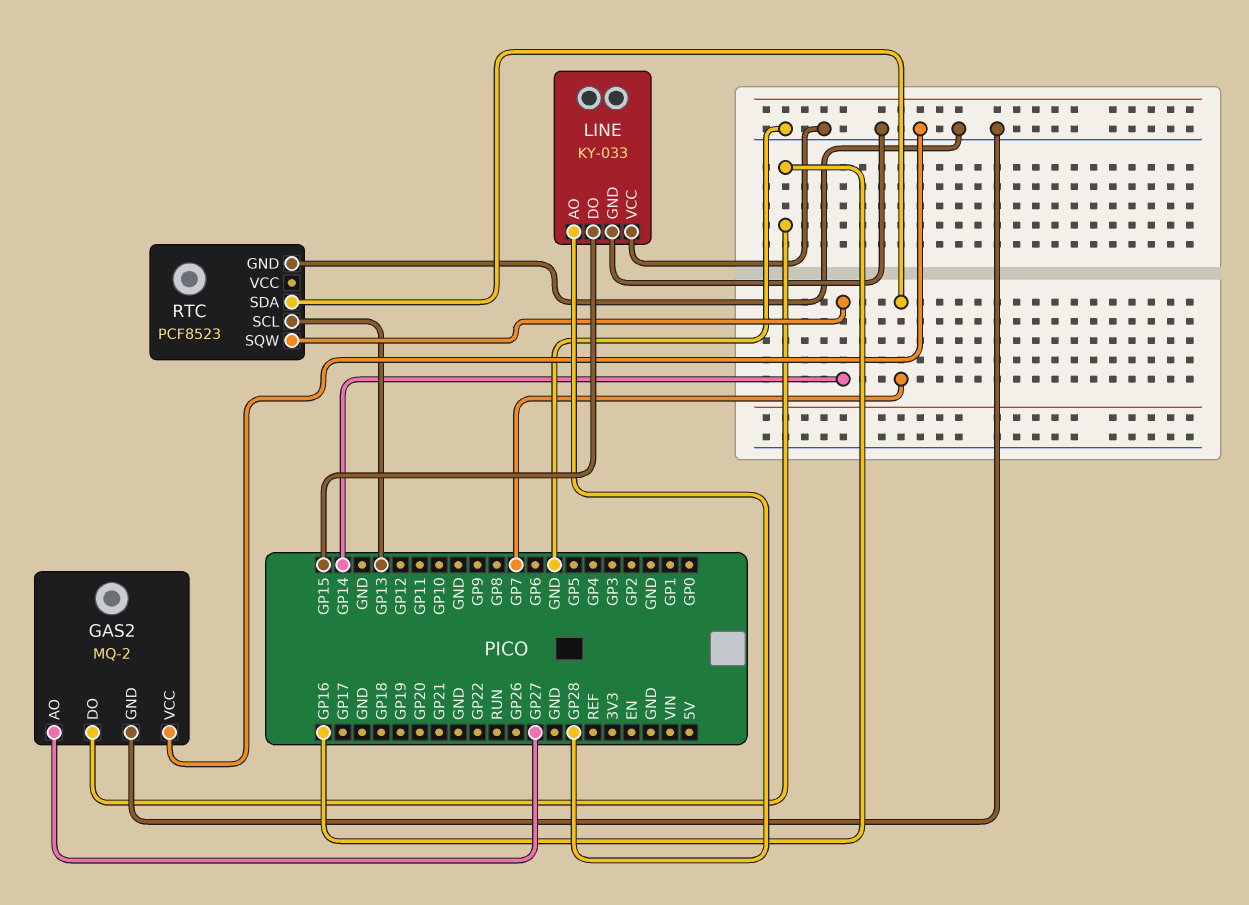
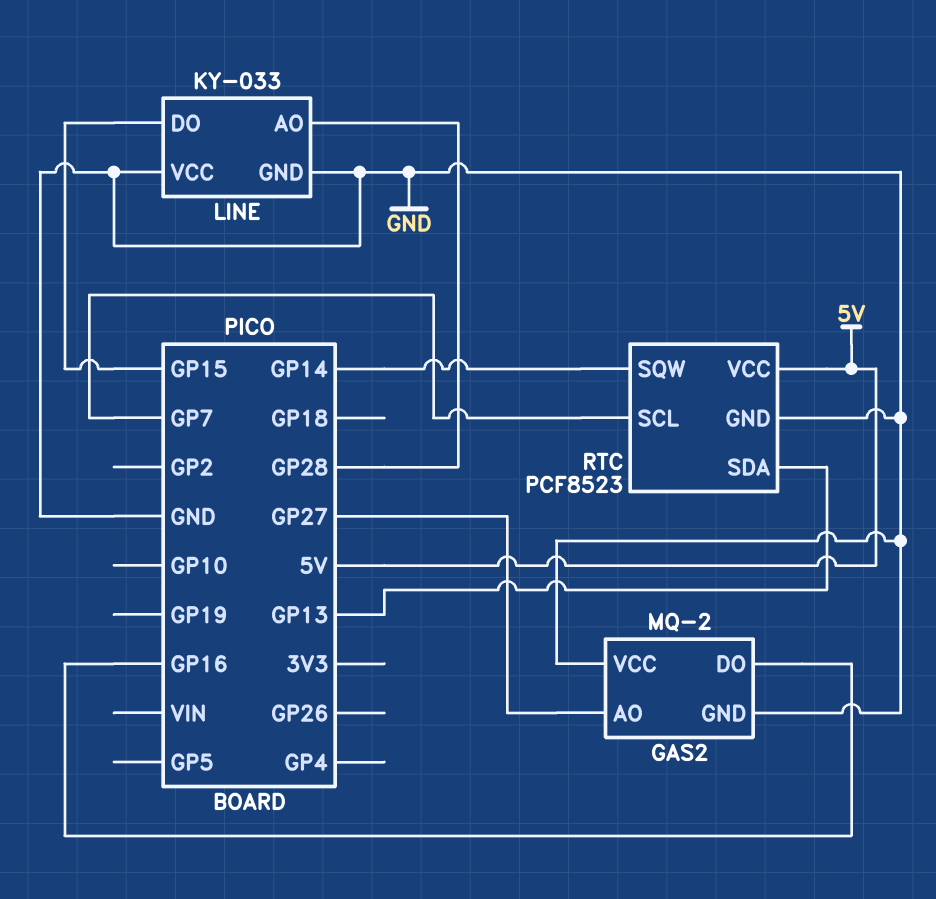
RTC pin SCL: GP13 -> GP7
RTC pin SDA: GP7 -> GP13
RTC pin VCC: none -> 5V

